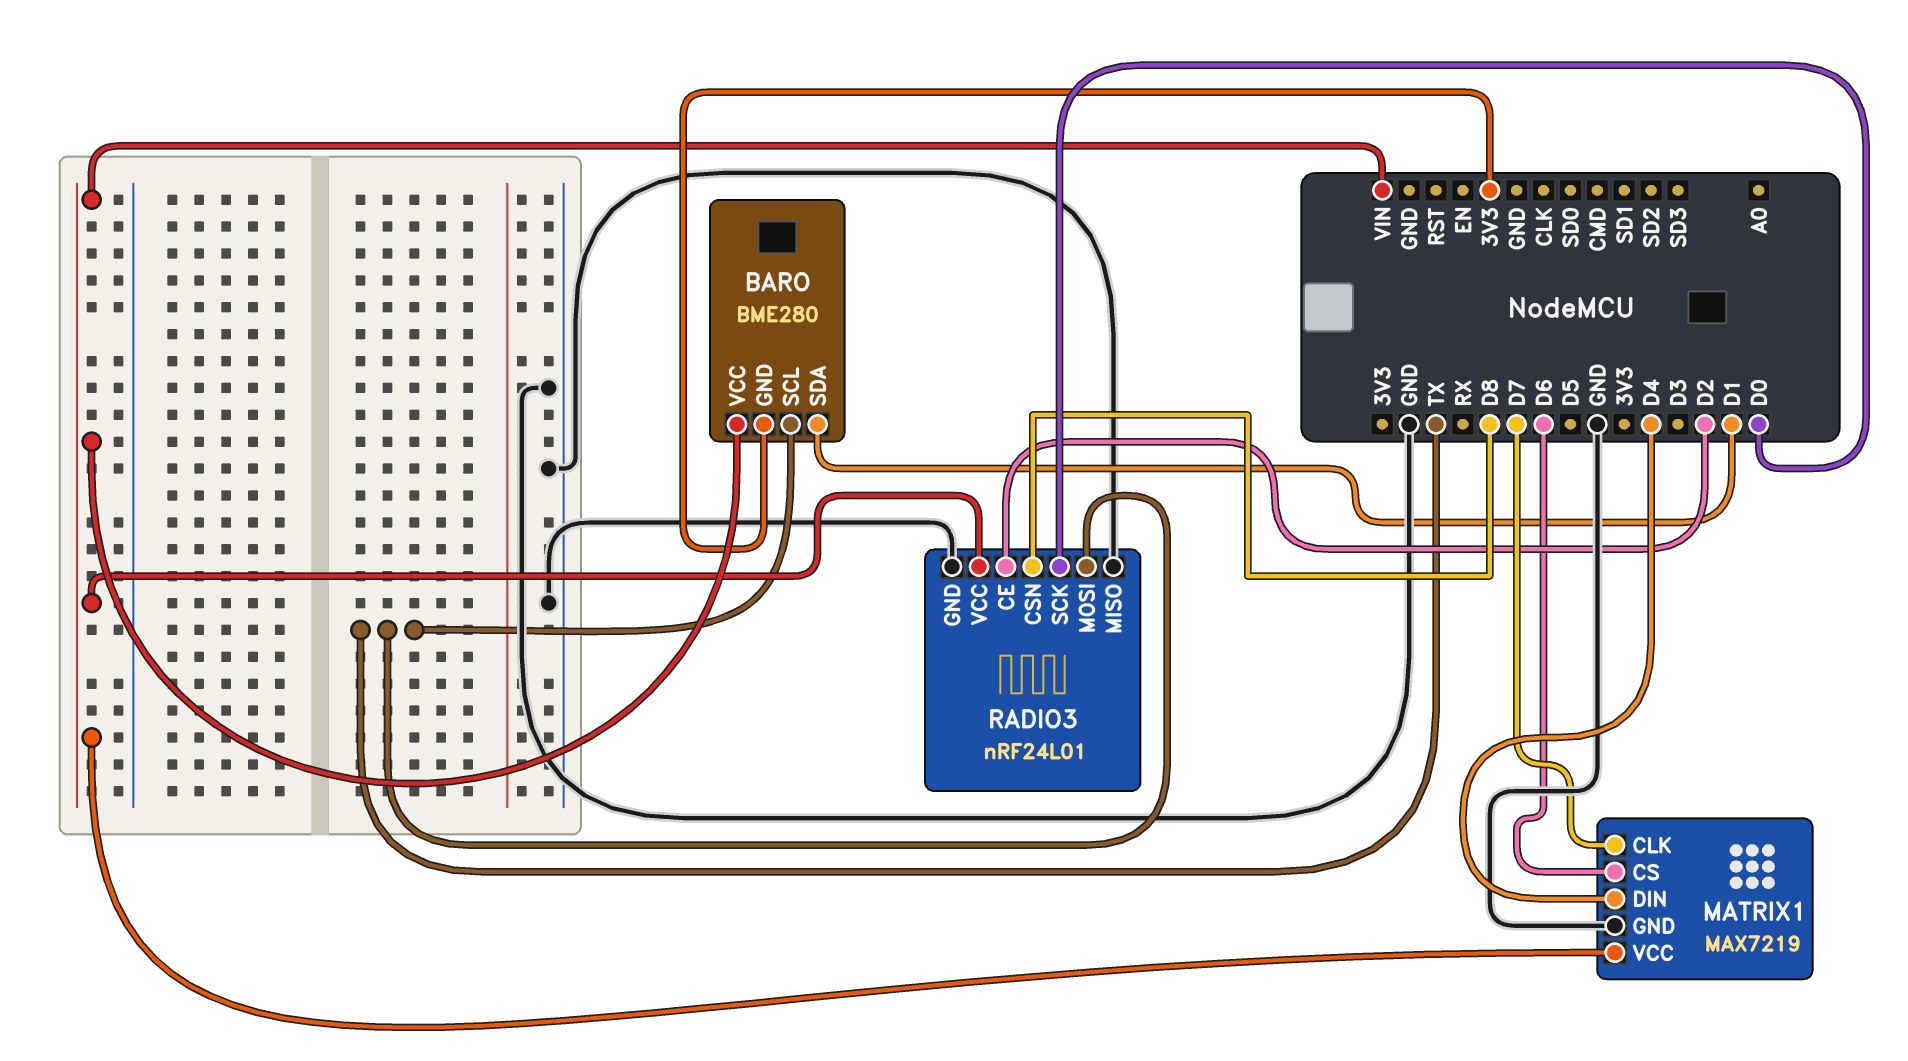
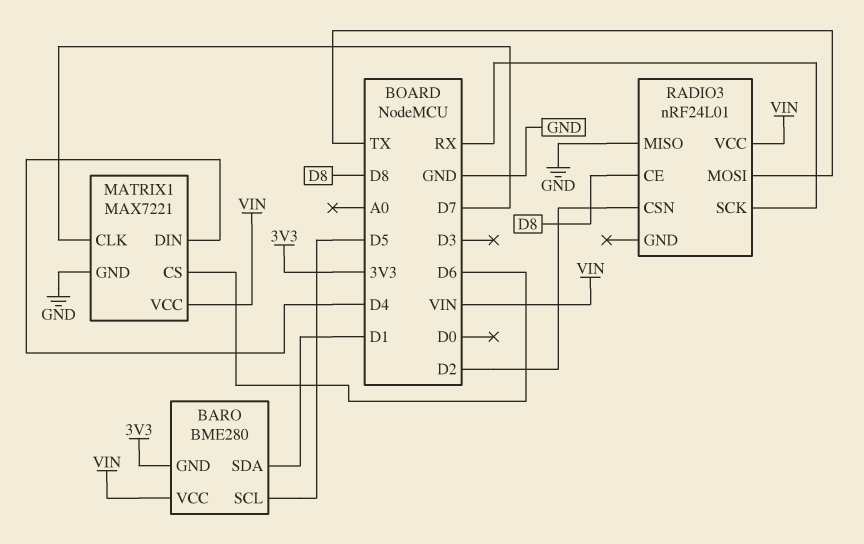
BARO pin SCL: TX -> D5
MATRIX1: MAX7219 -> MAX7221
RADIO3 pin CE: D2 -> D8
RADIO3 pin CSN: D8 -> D2
RADIO3 pin GND: GND -> none
RADIO3 pin SCK: D0 -> RX

